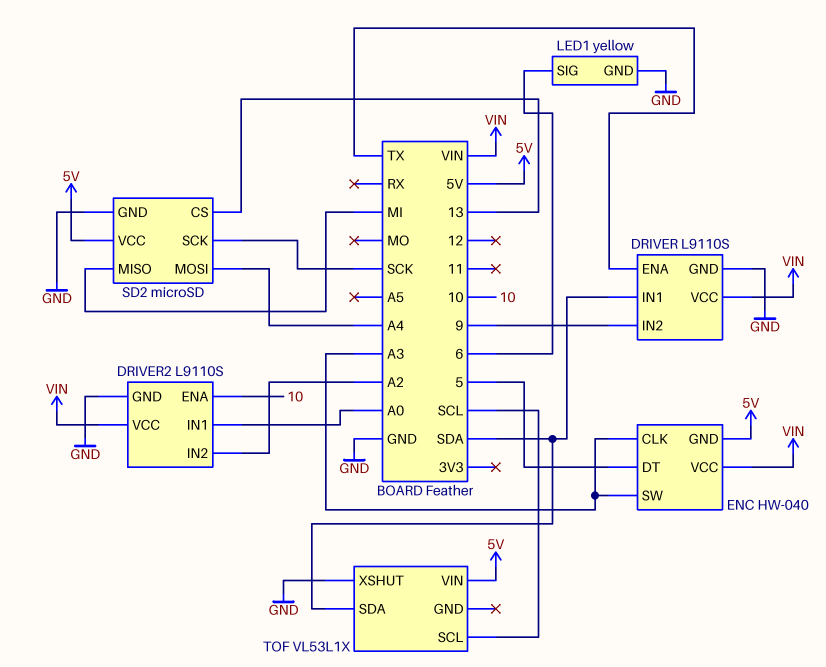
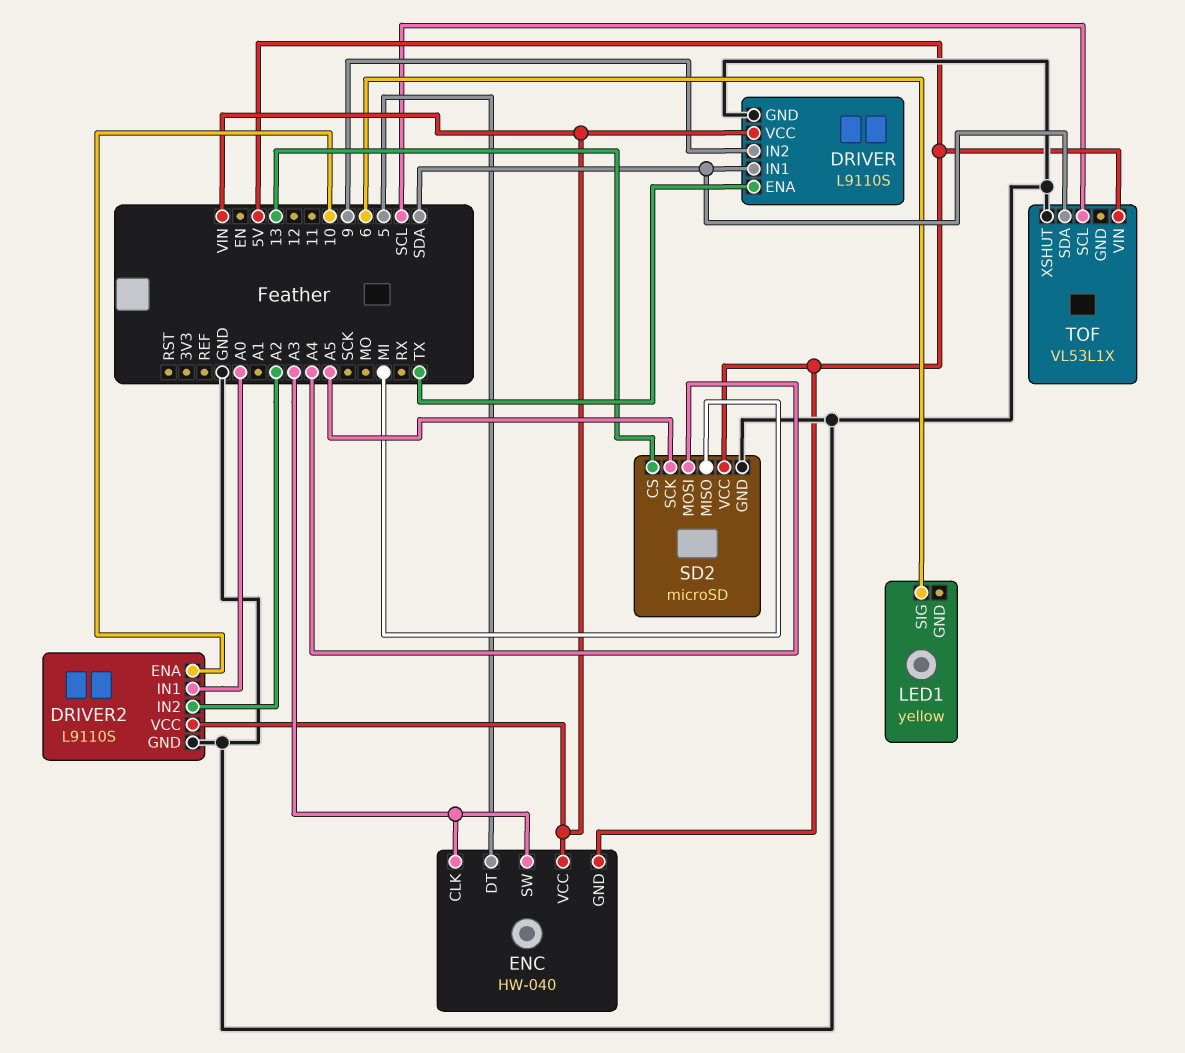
LED1 pin GND: GND -> none
SD2 pin SCK: SCK -> A5

